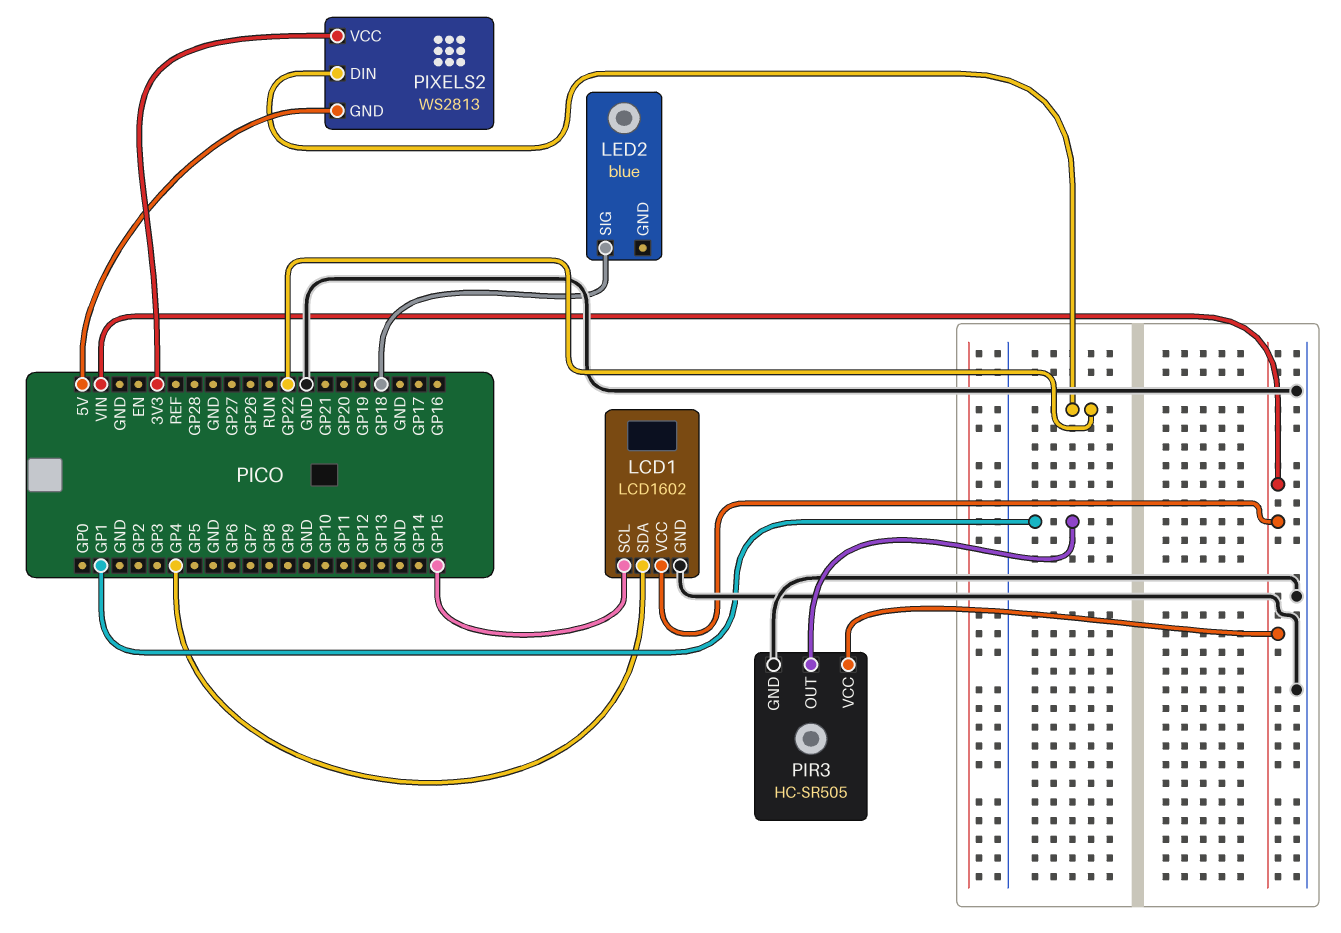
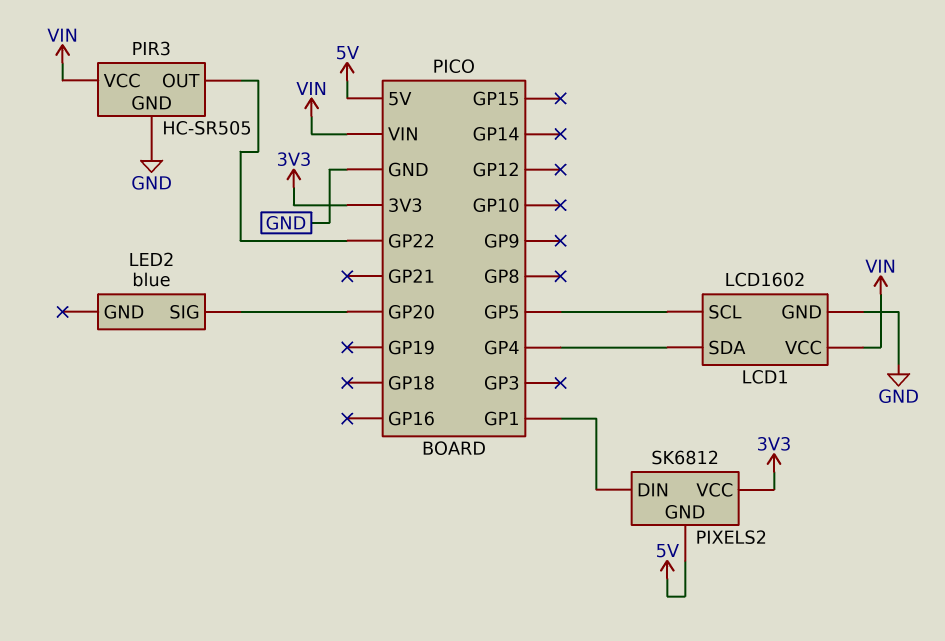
LCD1 pin SCL: GP15 -> GP5
LED2 pin SIG: GP18 -> GP20
PIR3 pin OUT: GP1 -> GP22
PIXELS2: WS2813 -> SK6812
PIXELS2 pin DIN: GP22 -> GP1

